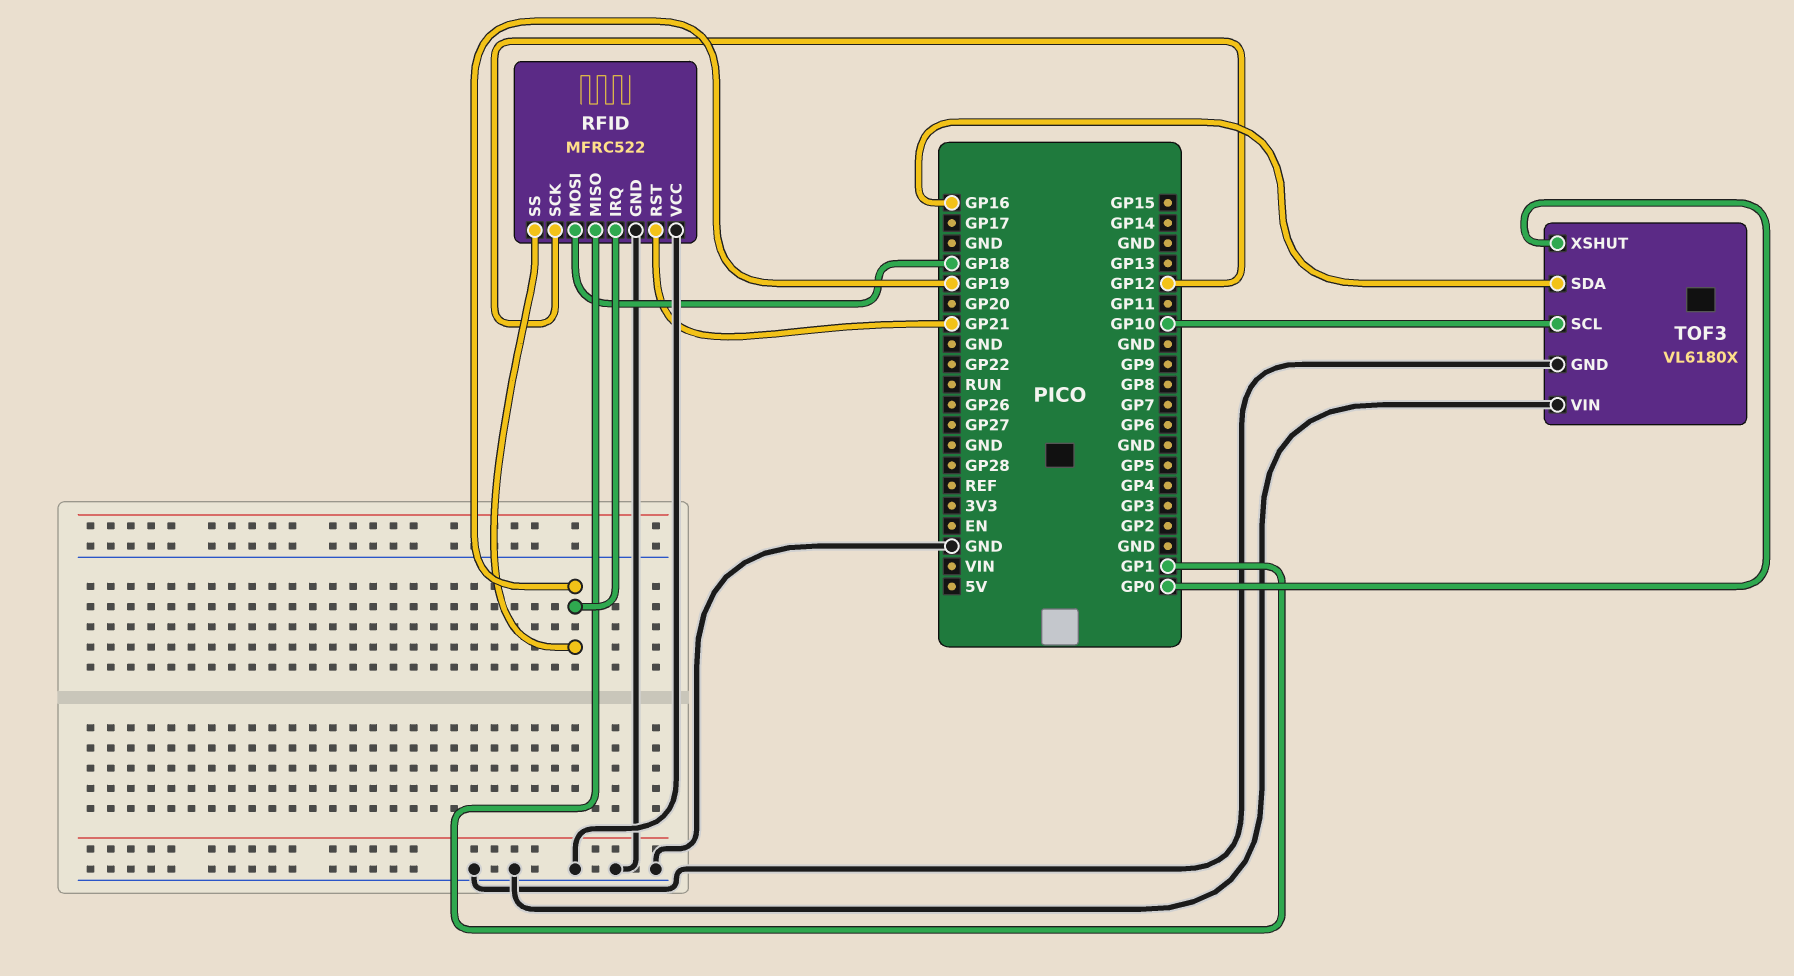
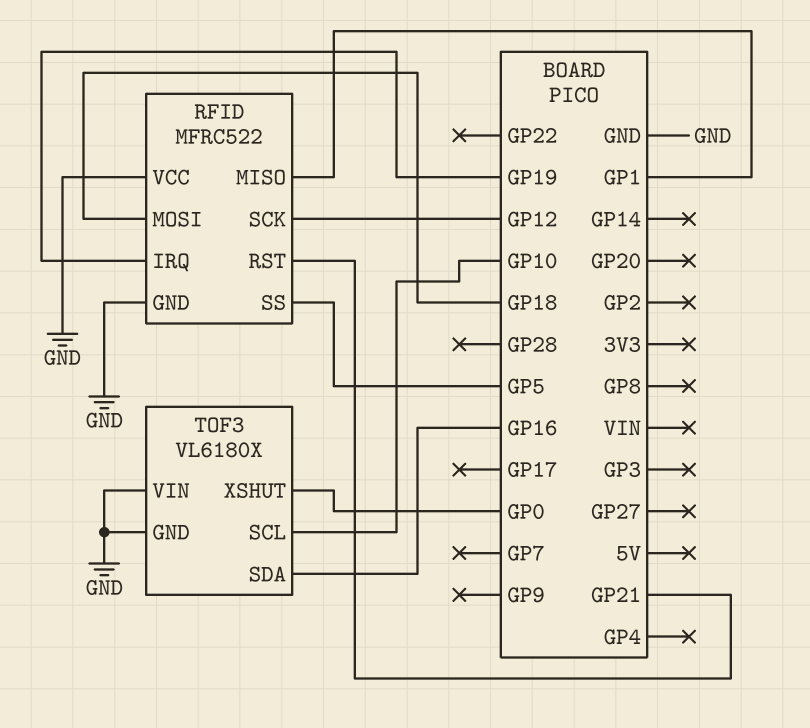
RFID pin SS: GP19 -> GP5

